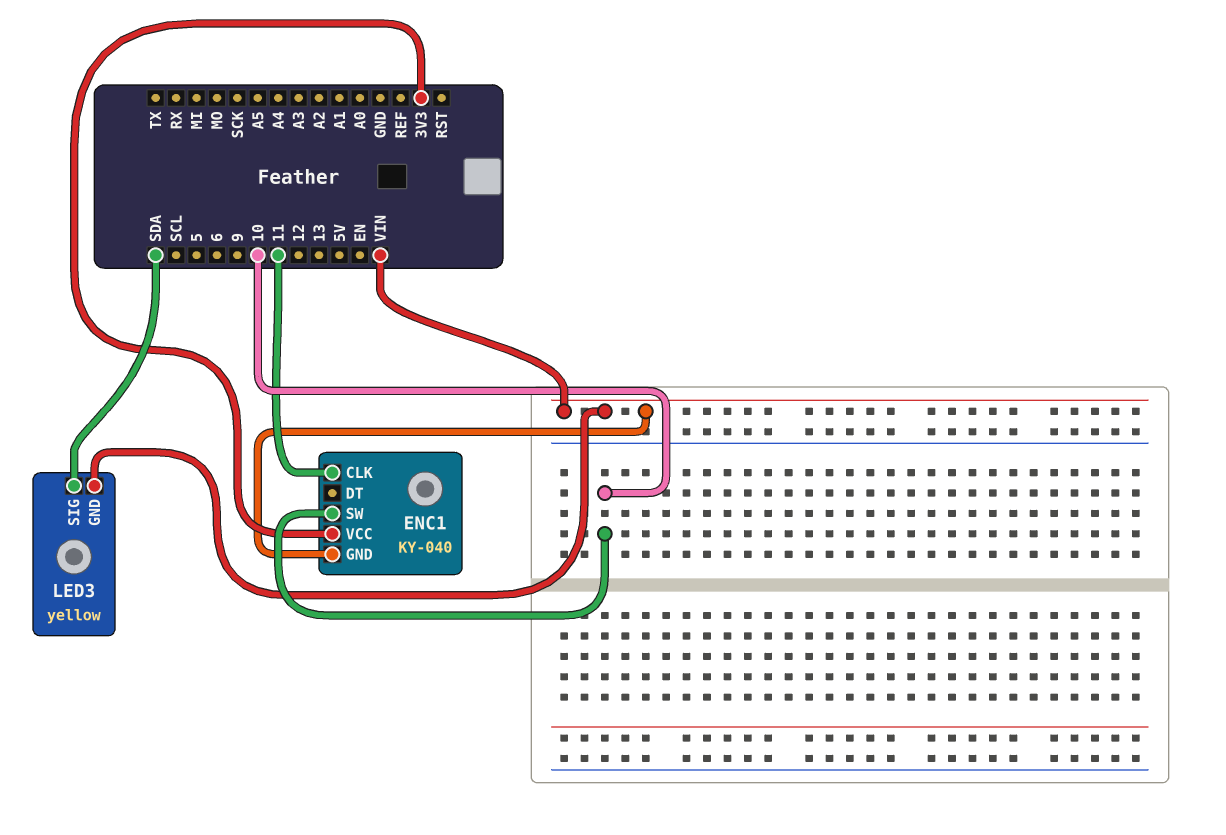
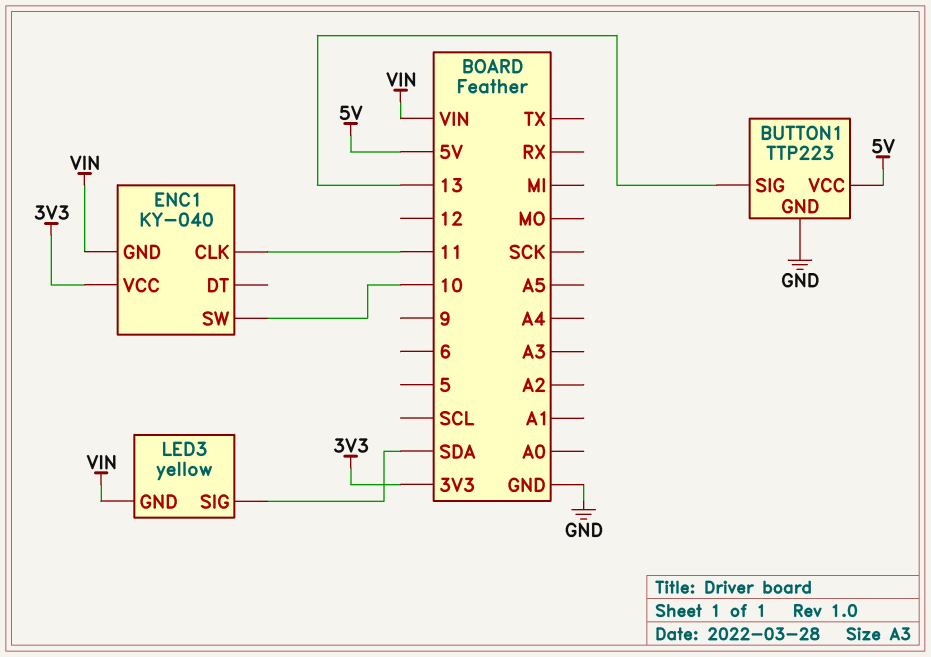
BUTTON1: none -> TTP223
BUTTON1 pin GND: none -> GND
BUTTON1 pin SIG: none -> 13
BUTTON1 pin VCC: none -> 5V

